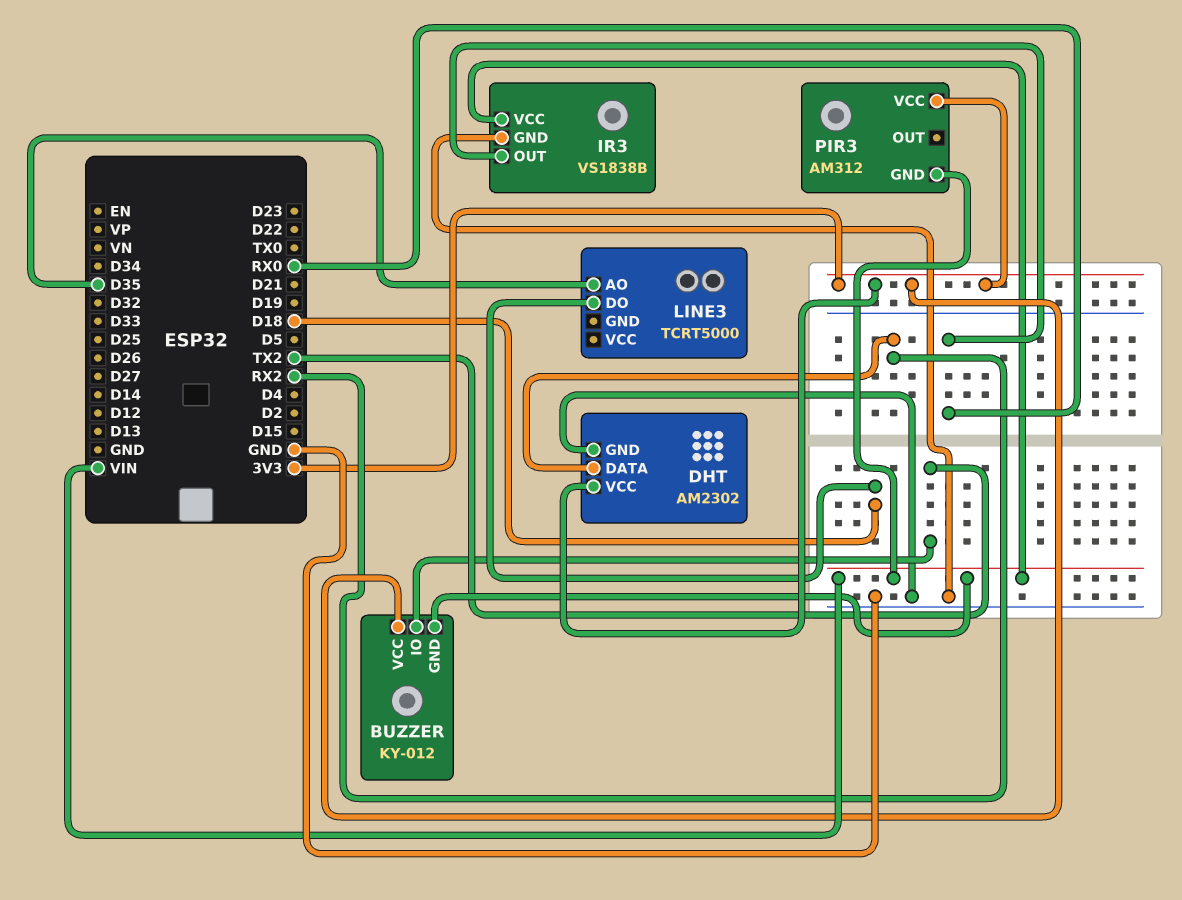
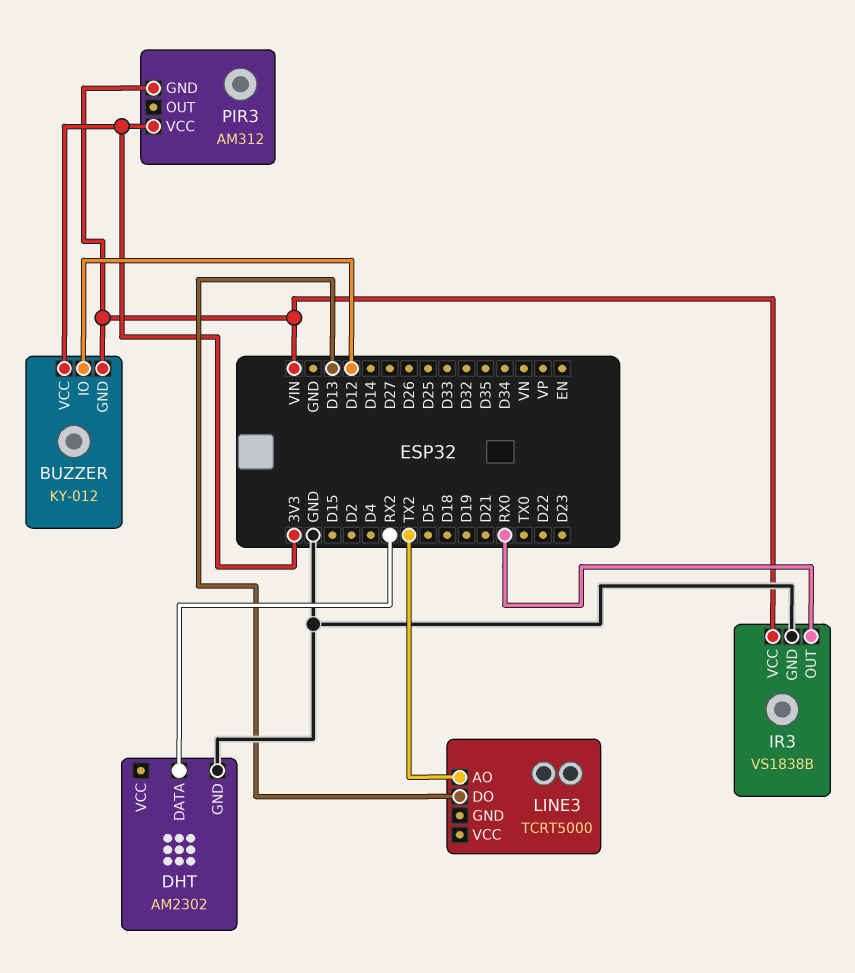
BUZZER pin IO: TX2 -> D12
DHT pin VCC: 3V3 -> none
LINE3 pin AO: D35 -> TX2
LINE3 pin DO: D18 -> D13

